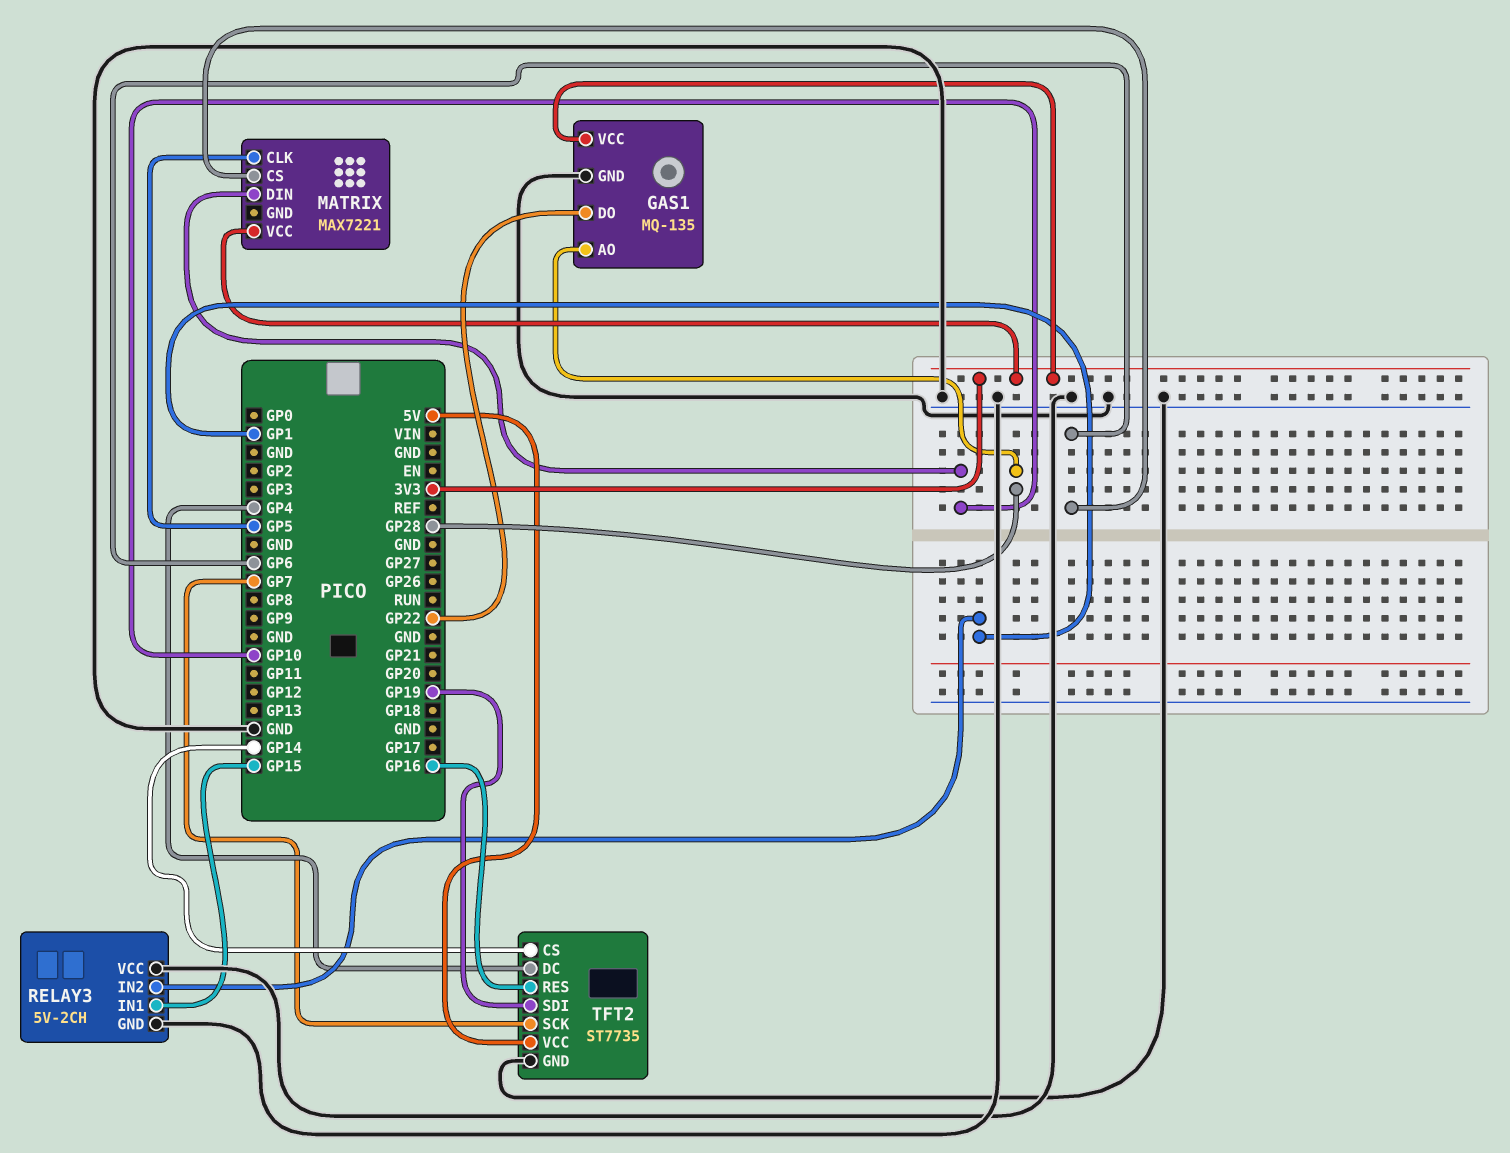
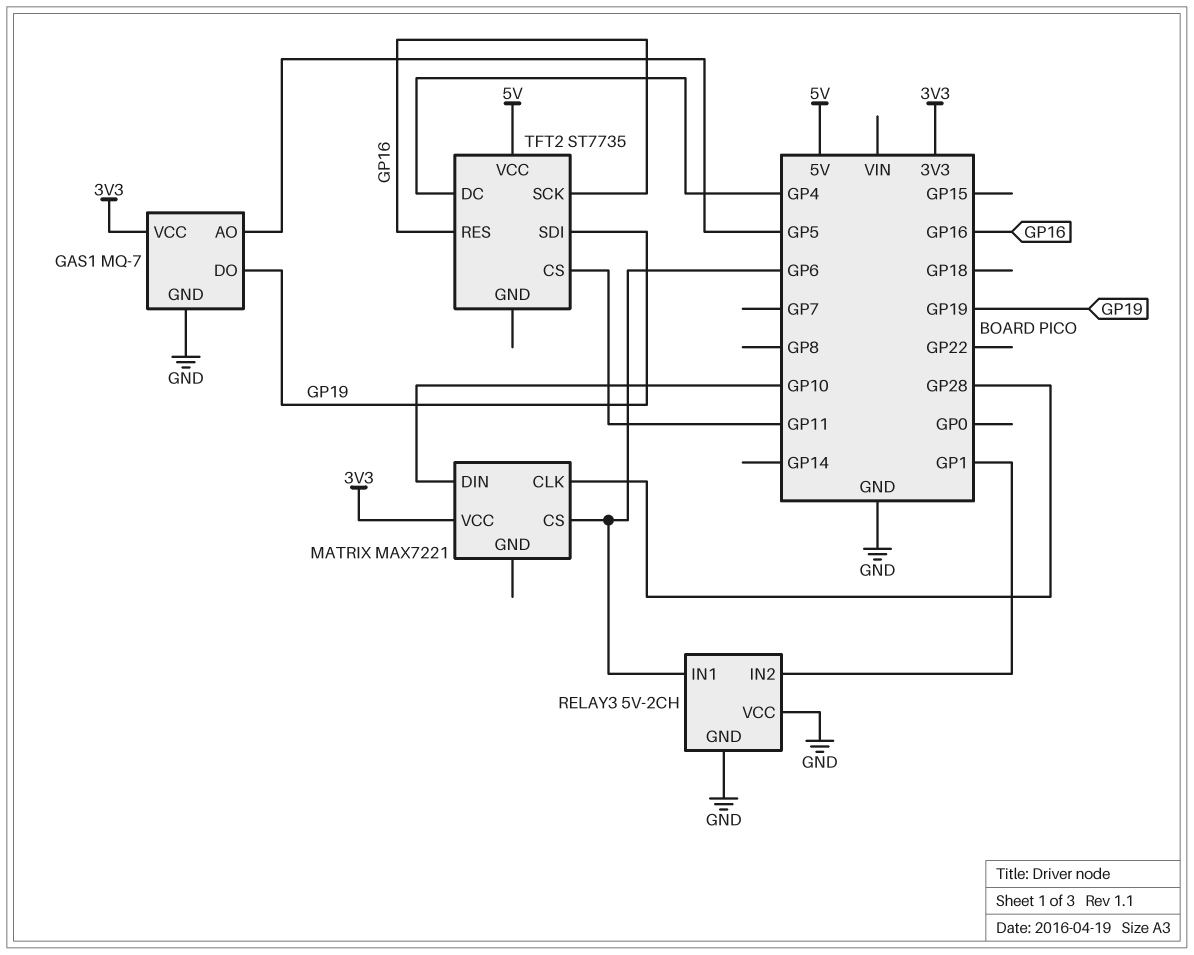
GAS1: MQ-135 -> MQ-7
GAS1 pin AO: GP28 -> GP5
GAS1 pin DO: GP22 -> GP19
MATRIX pin CLK: GP5 -> GP28
RELAY3 pin IN1: GP15 -> GP6
TFT2 pin CS: GP14 -> GP11
TFT2 pin GND: GND -> none
TFT2 pin SCK: GP7 -> GP16

